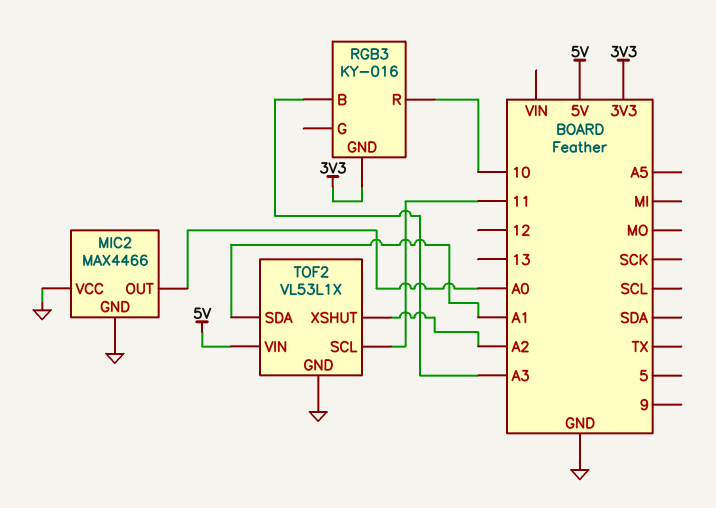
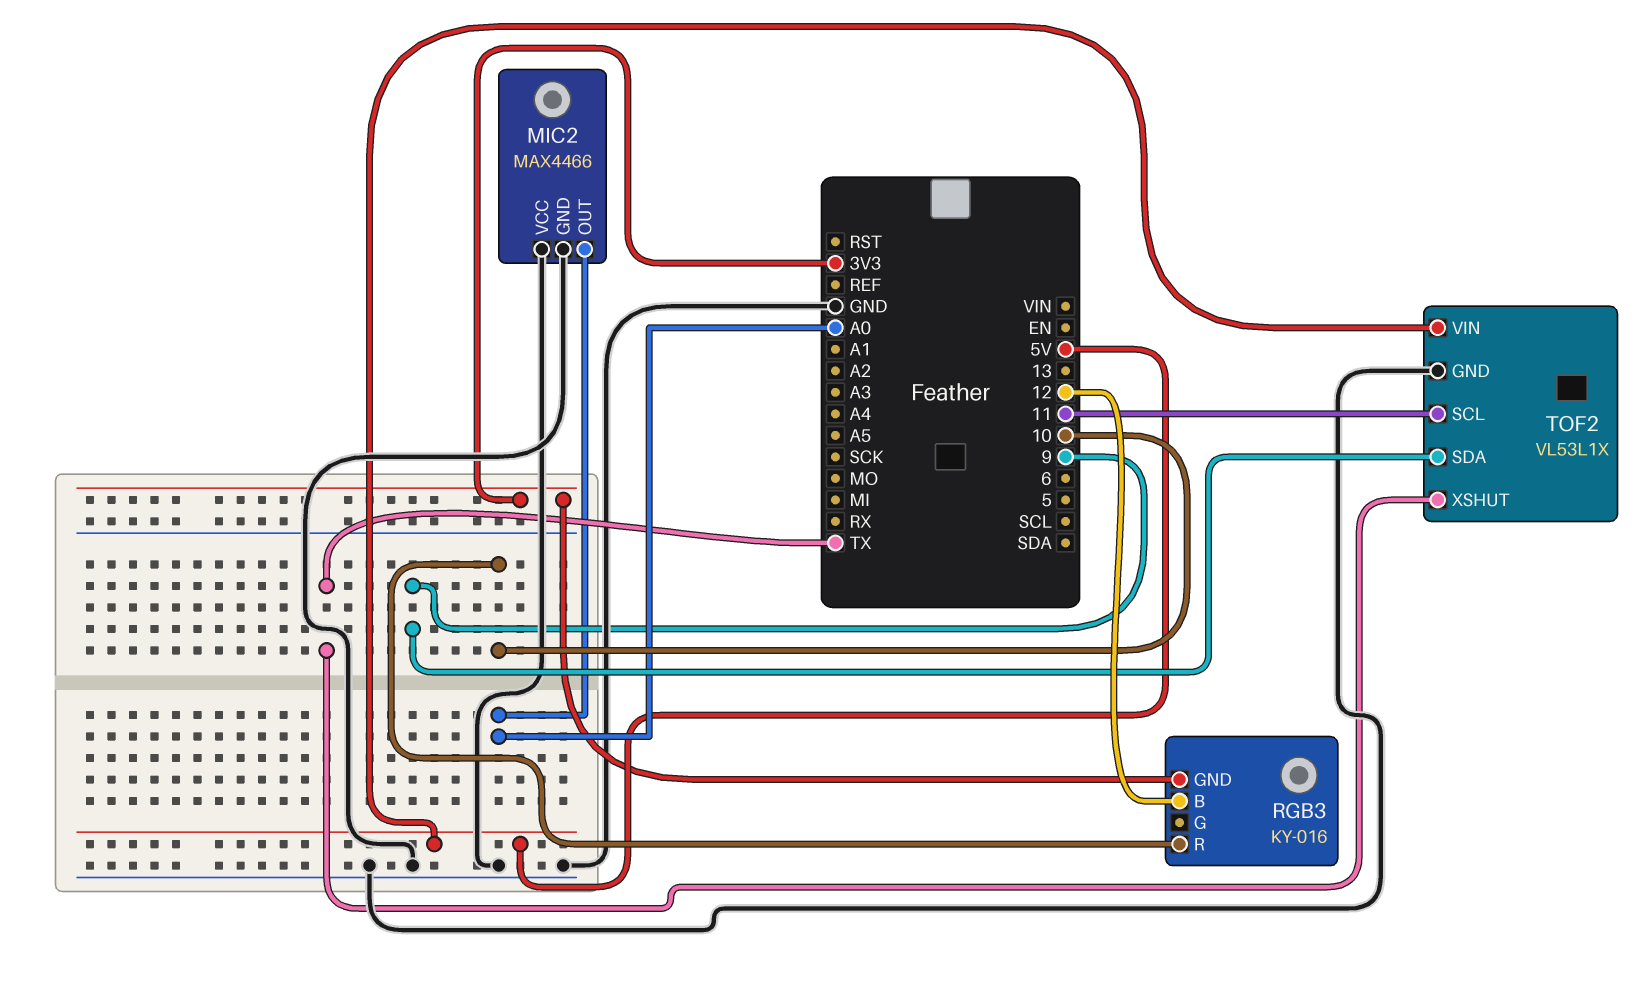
RGB3 pin B: A3 -> 12
TOF2 pin SDA: A1 -> 9
TOF2 pin XSHUT: A2 -> TX

